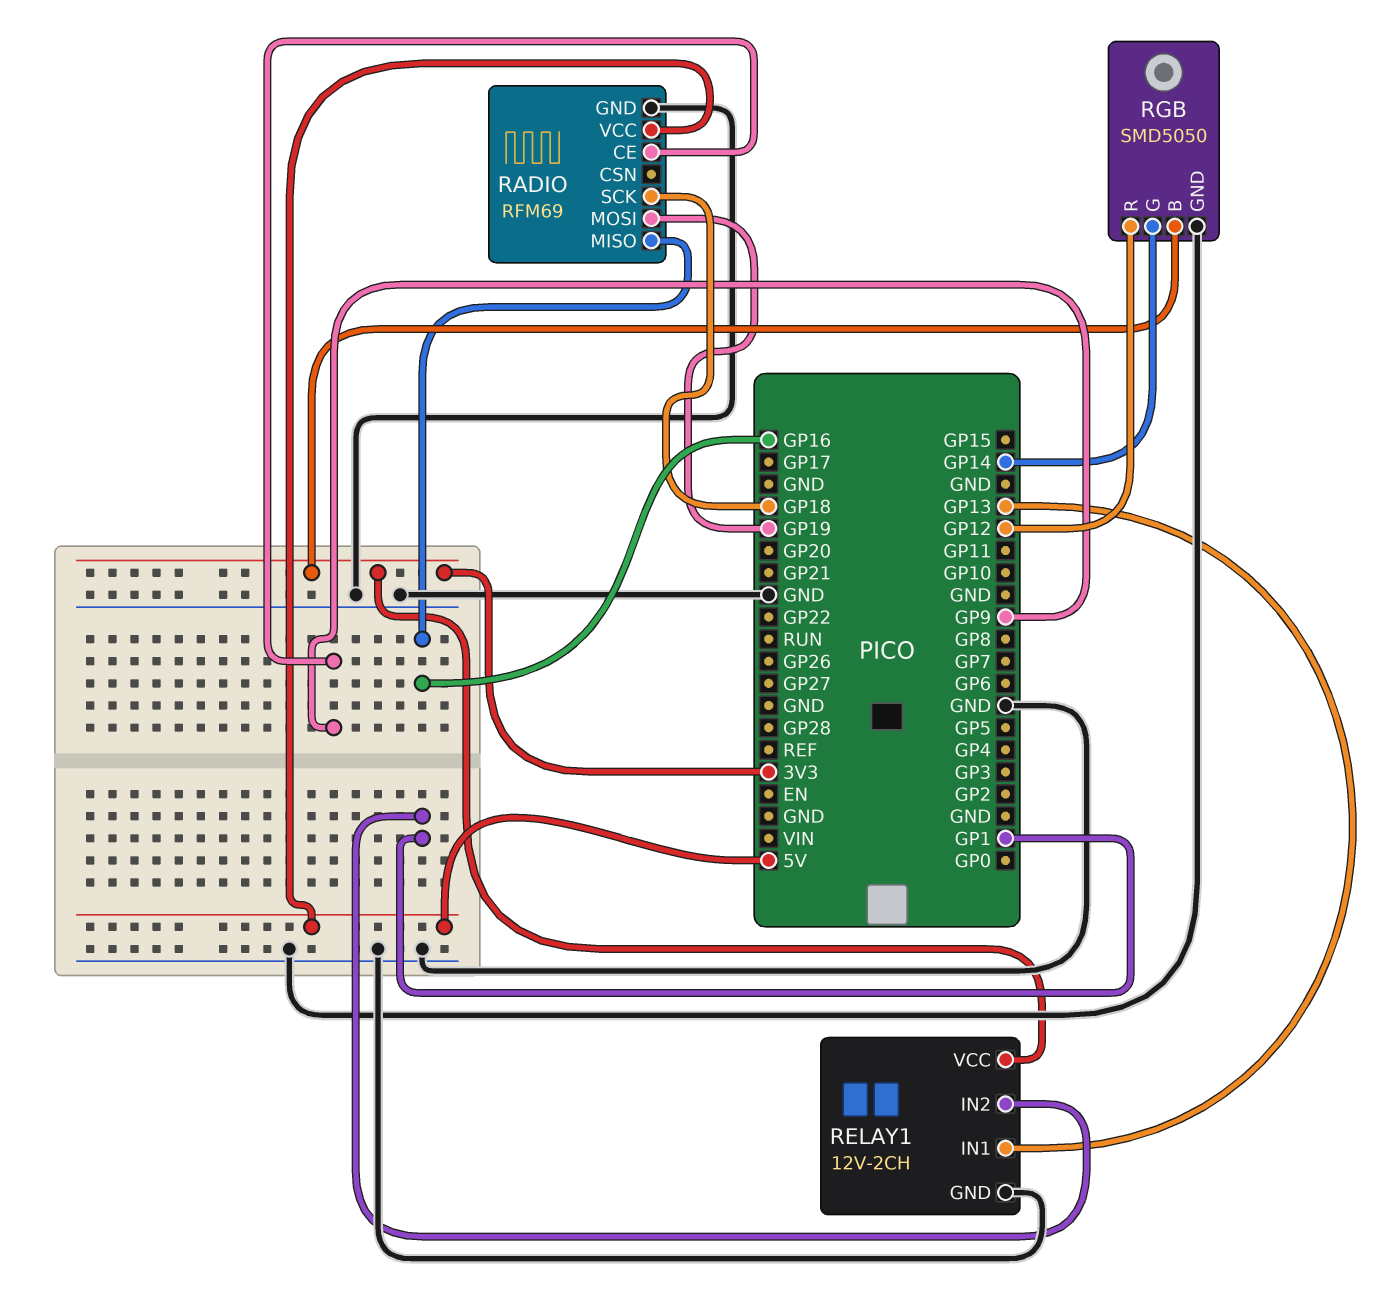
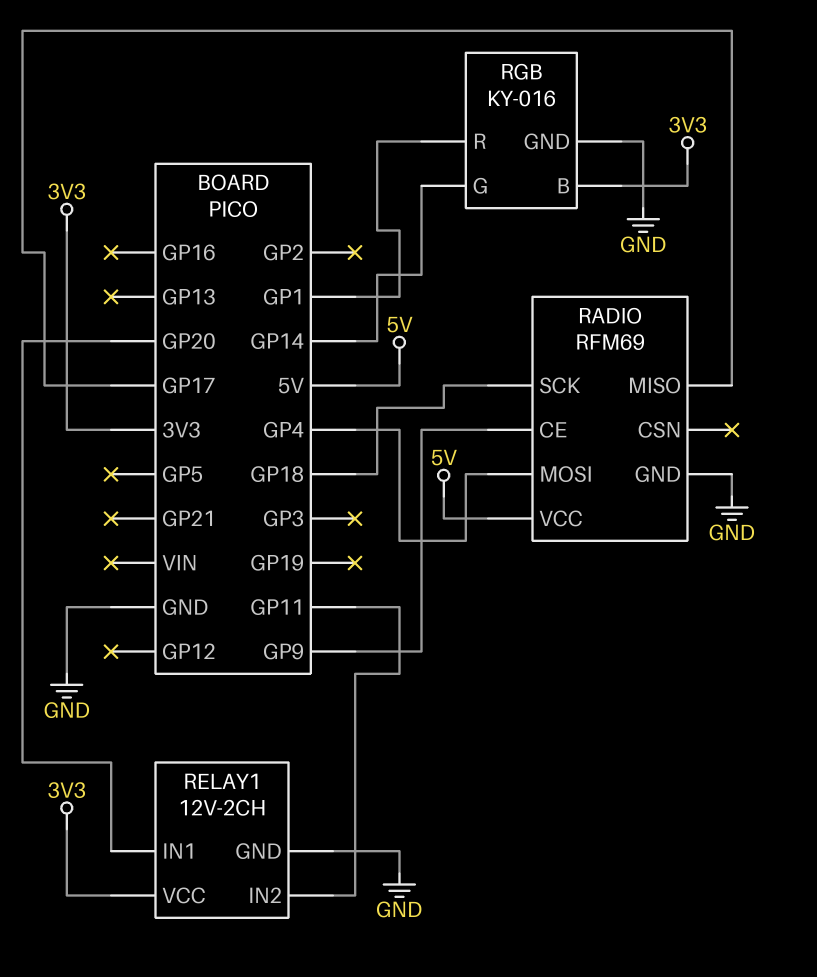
RADIO pin MISO: GP16 -> GP17
RADIO pin MOSI: GP19 -> GP4
RELAY1 pin IN1: GP13 -> GP20
RELAY1 pin IN2: GP1 -> GP11
RGB: SMD5050 -> KY-016
RGB pin R: GP12 -> GP1

